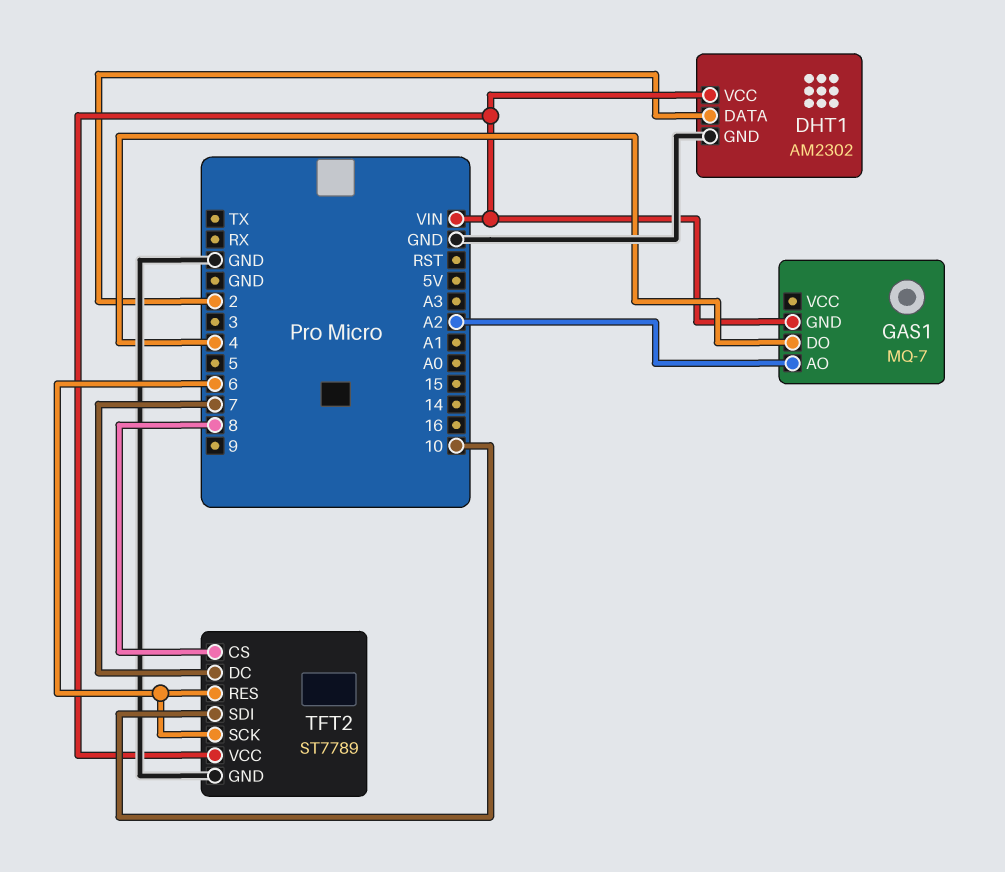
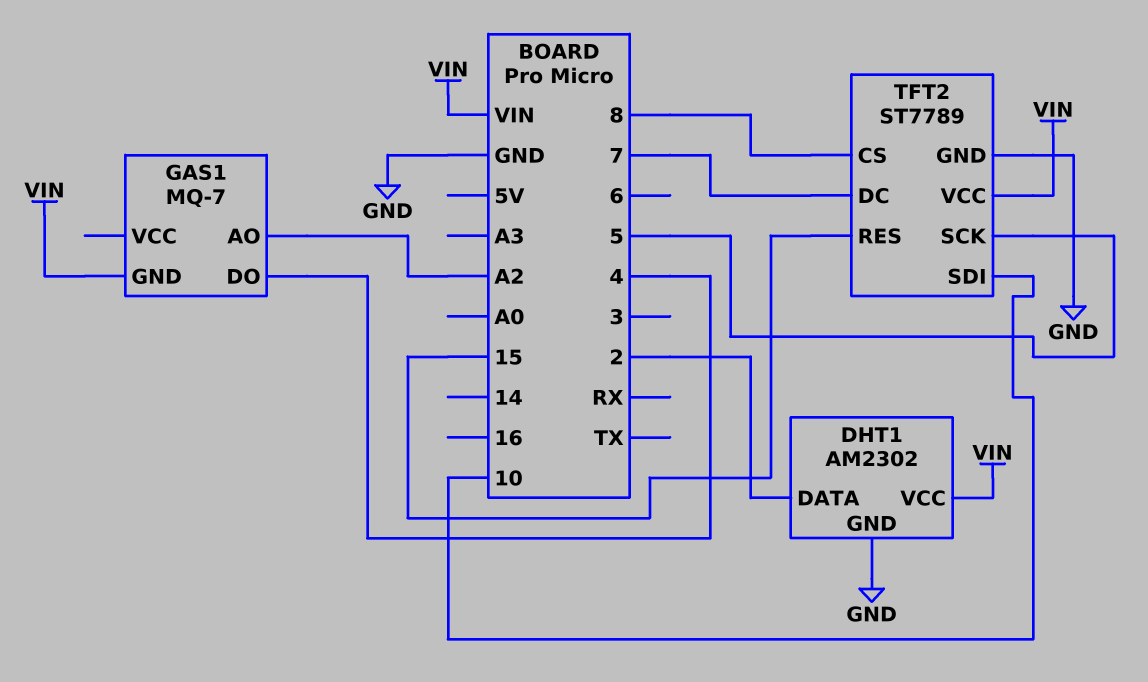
TFT2 pin RES: 6 -> 15
TFT2 pin SCK: 6 -> 5

